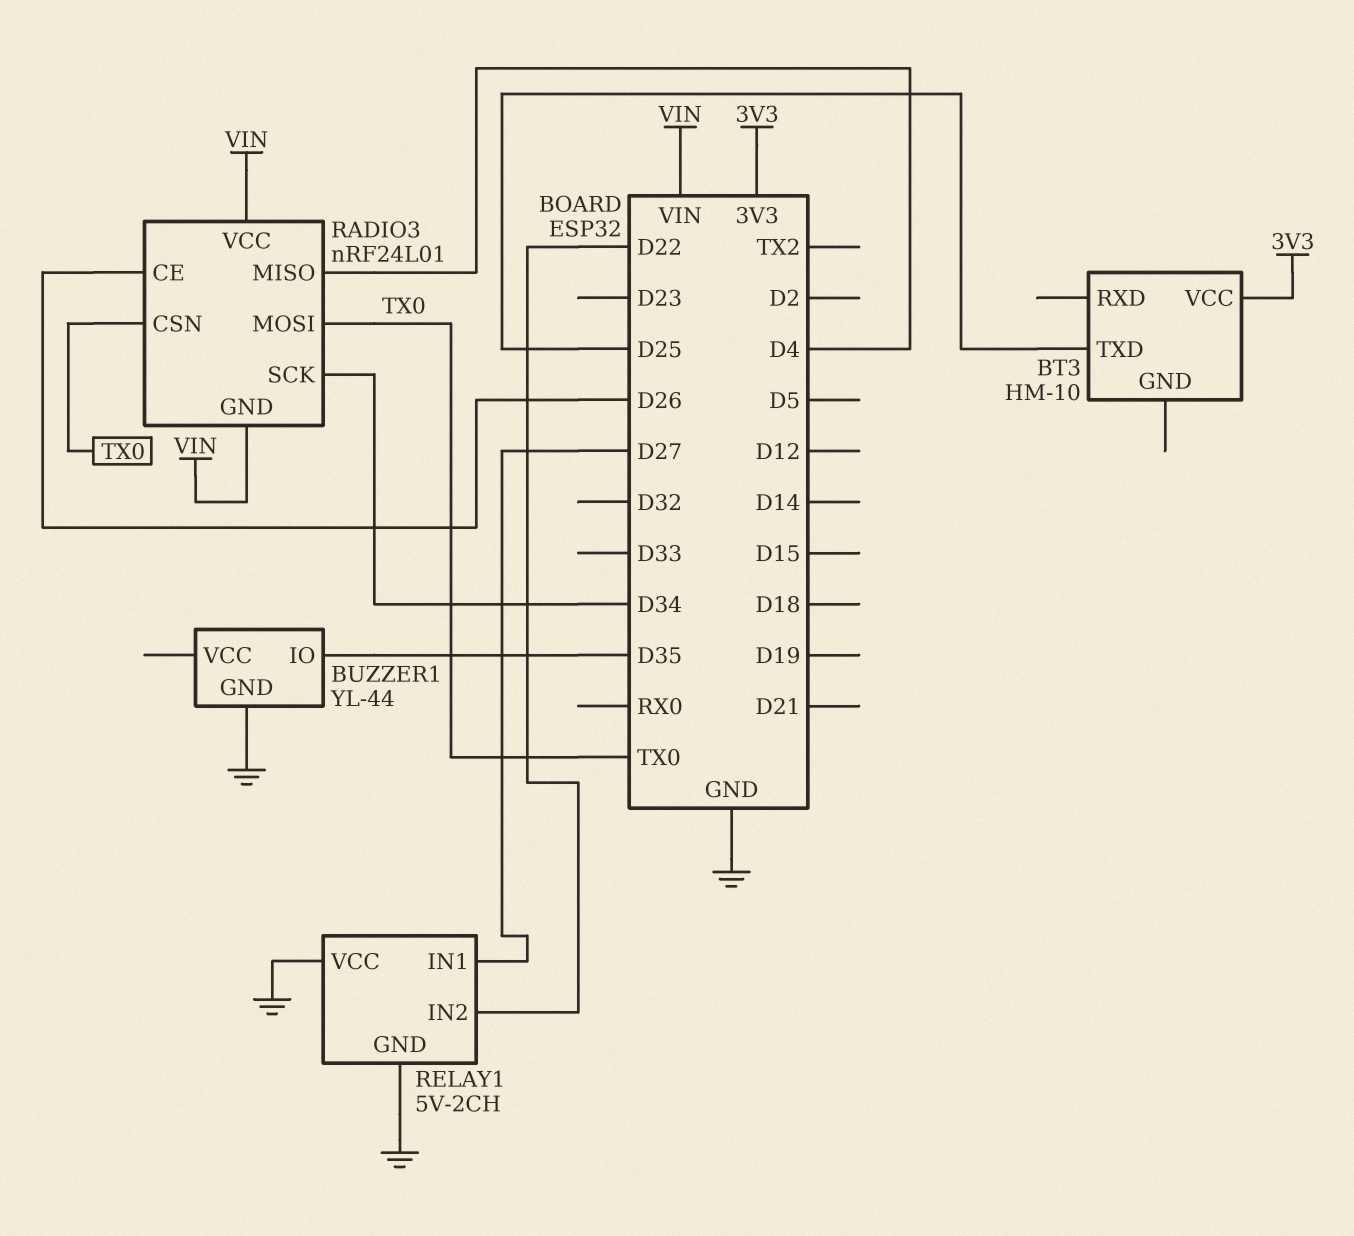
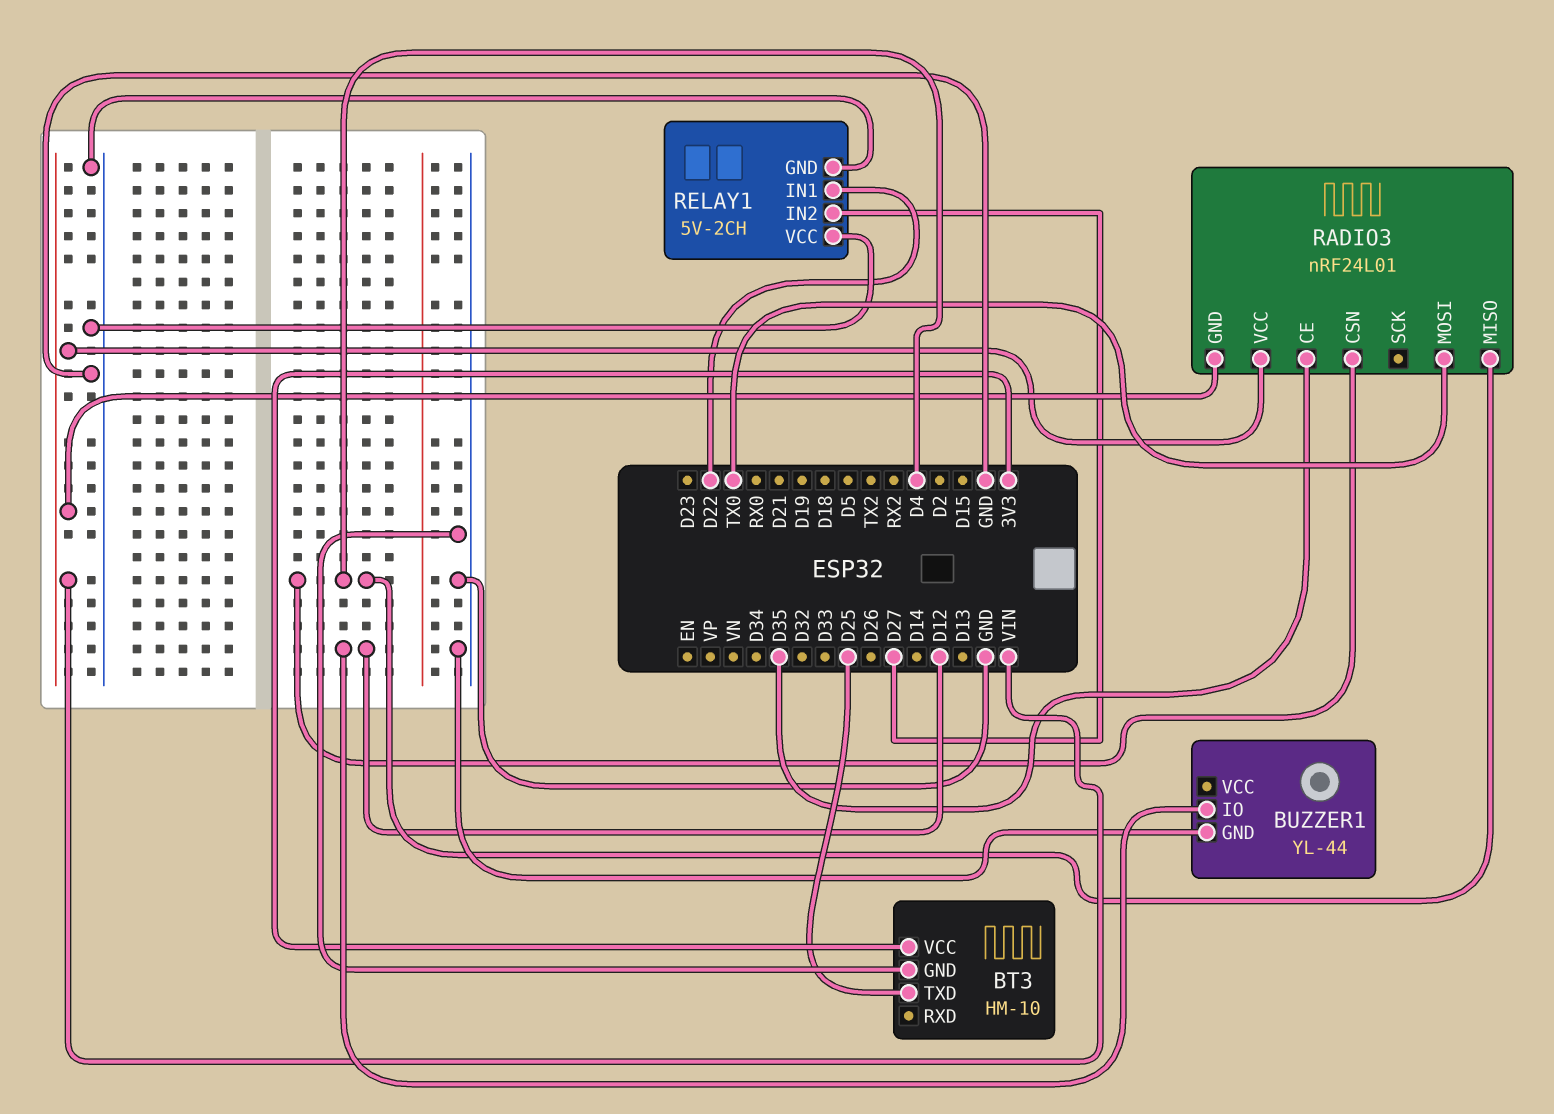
BT3 pin GND: none -> GND
BUZZER1 pin IO: D35 -> D12
RADIO3 pin CE: D26 -> D35
RADIO3 pin CSN: TX0 -> D4
RADIO3 pin SCK: D34 -> none
RELAY1 pin IN1: D27 -> D22
RELAY1 pin IN2: D22 -> D27

